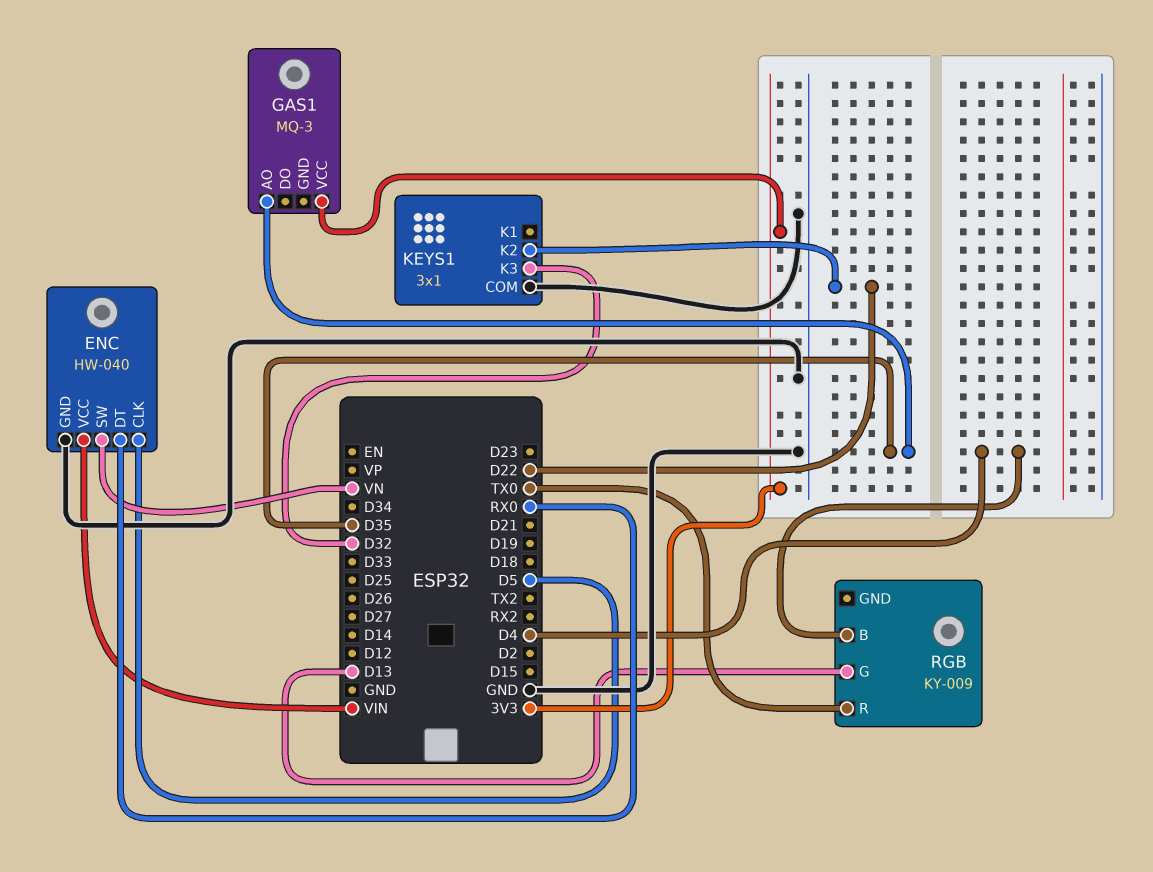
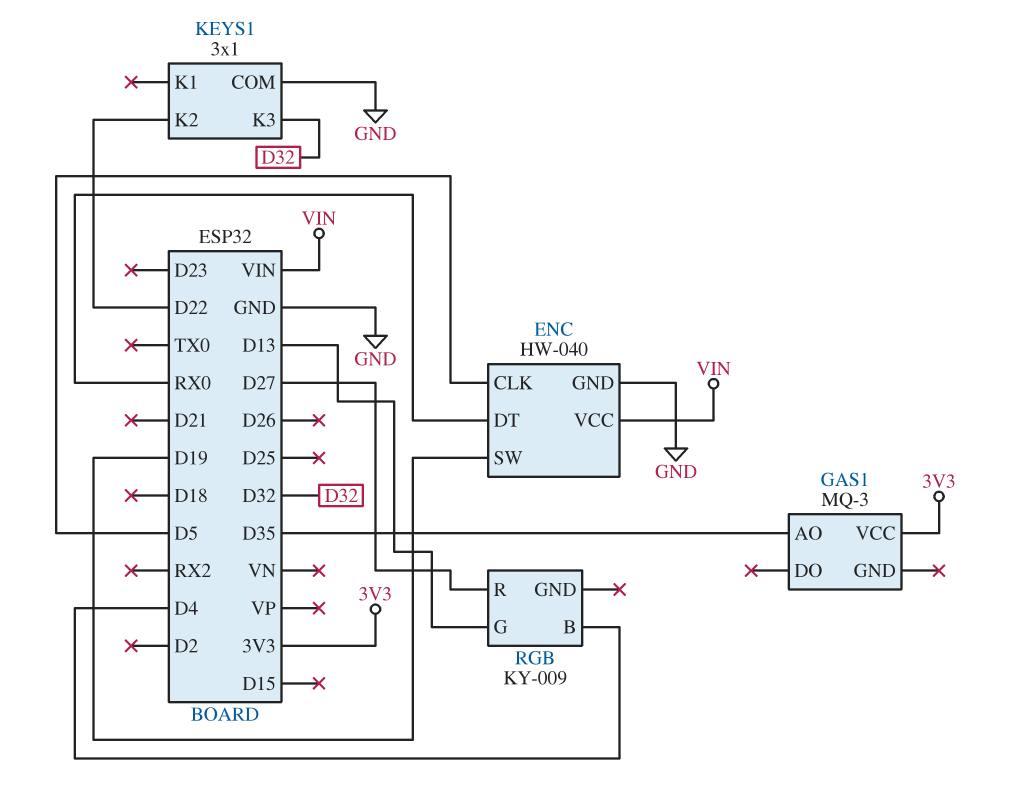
ENC pin SW: VN -> D19
RGB pin R: TX0 -> D27

